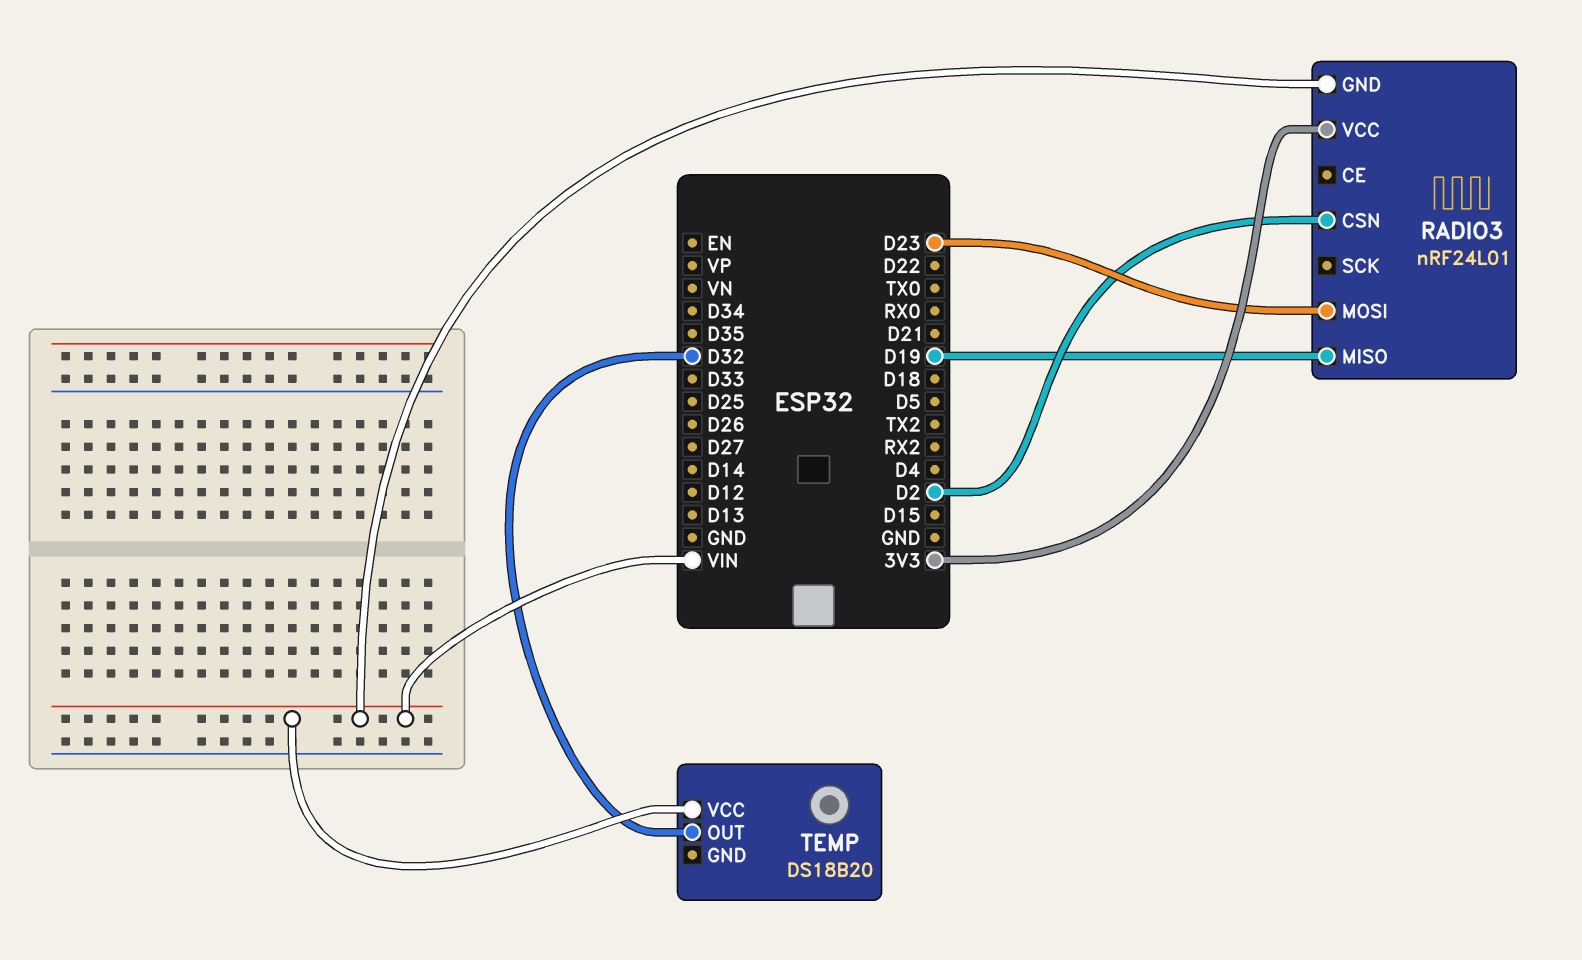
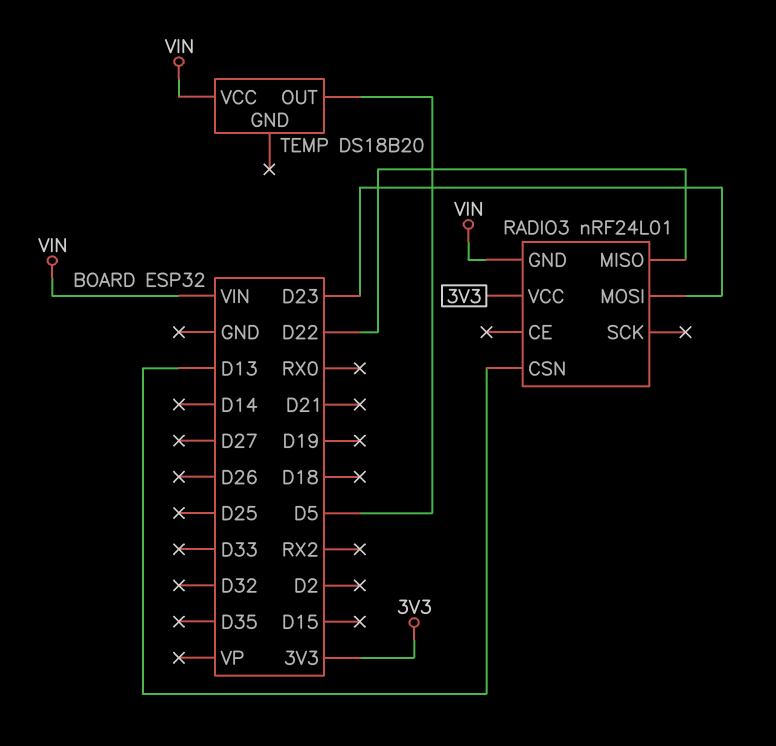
RADIO3 pin CSN: D2 -> D13
RADIO3 pin MISO: D19 -> D22
TEMP pin OUT: D32 -> D5

